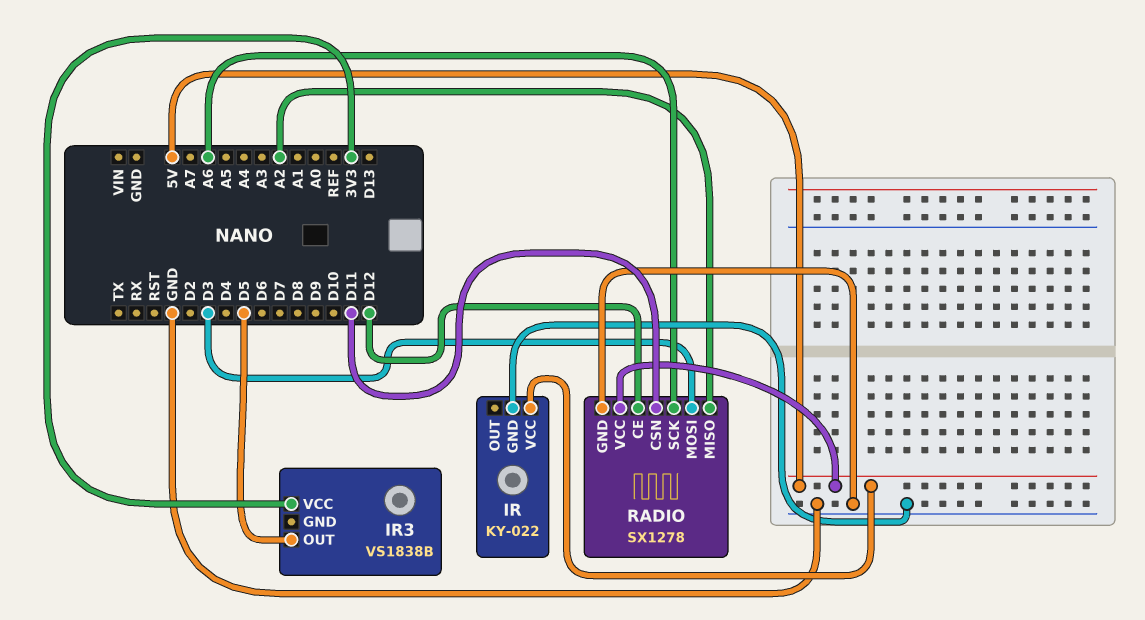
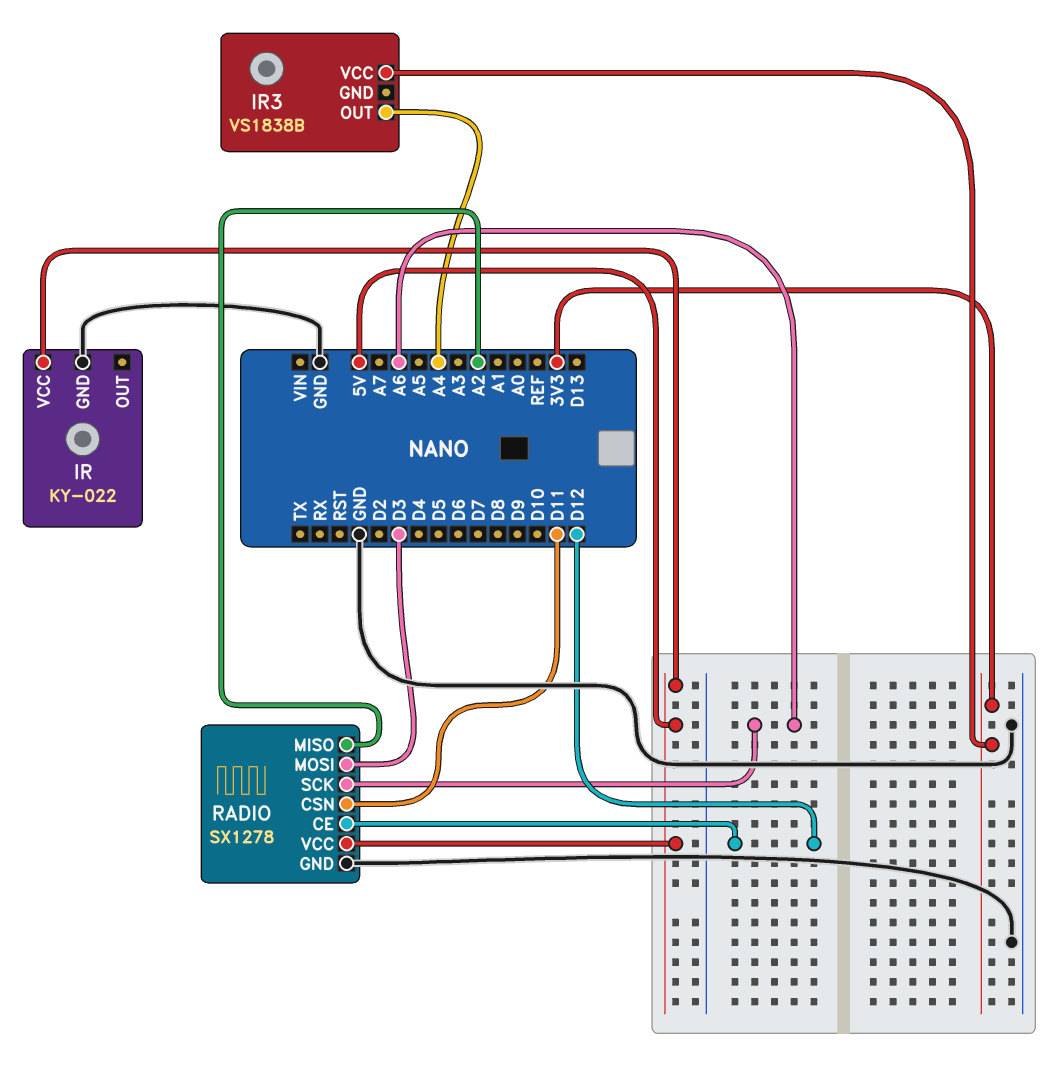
IR3 pin OUT: D5 -> A4

